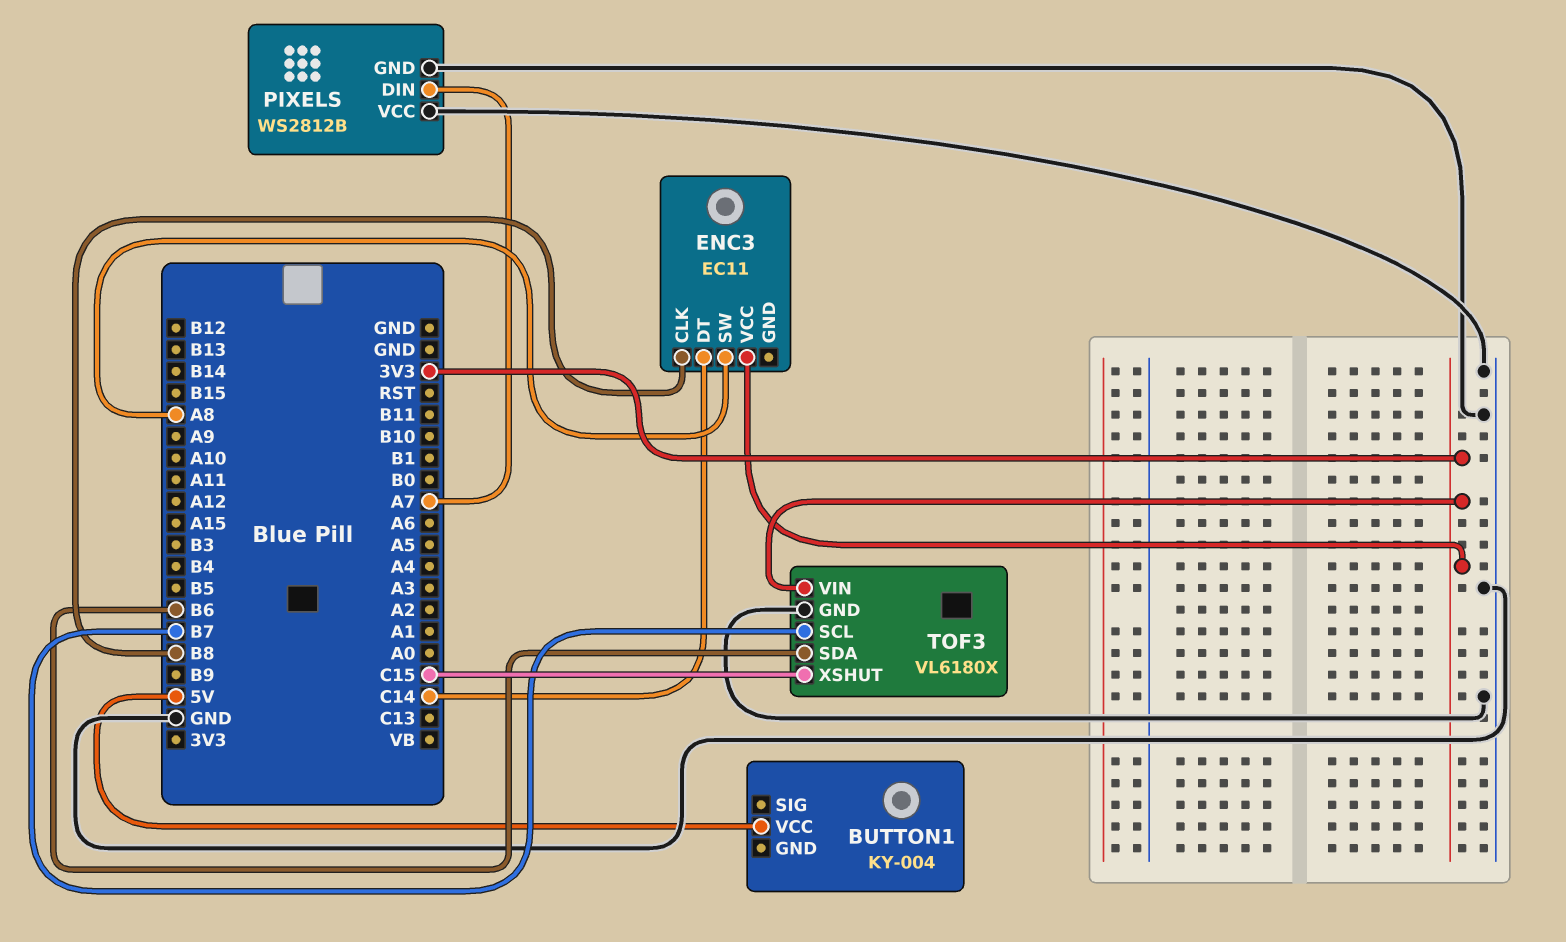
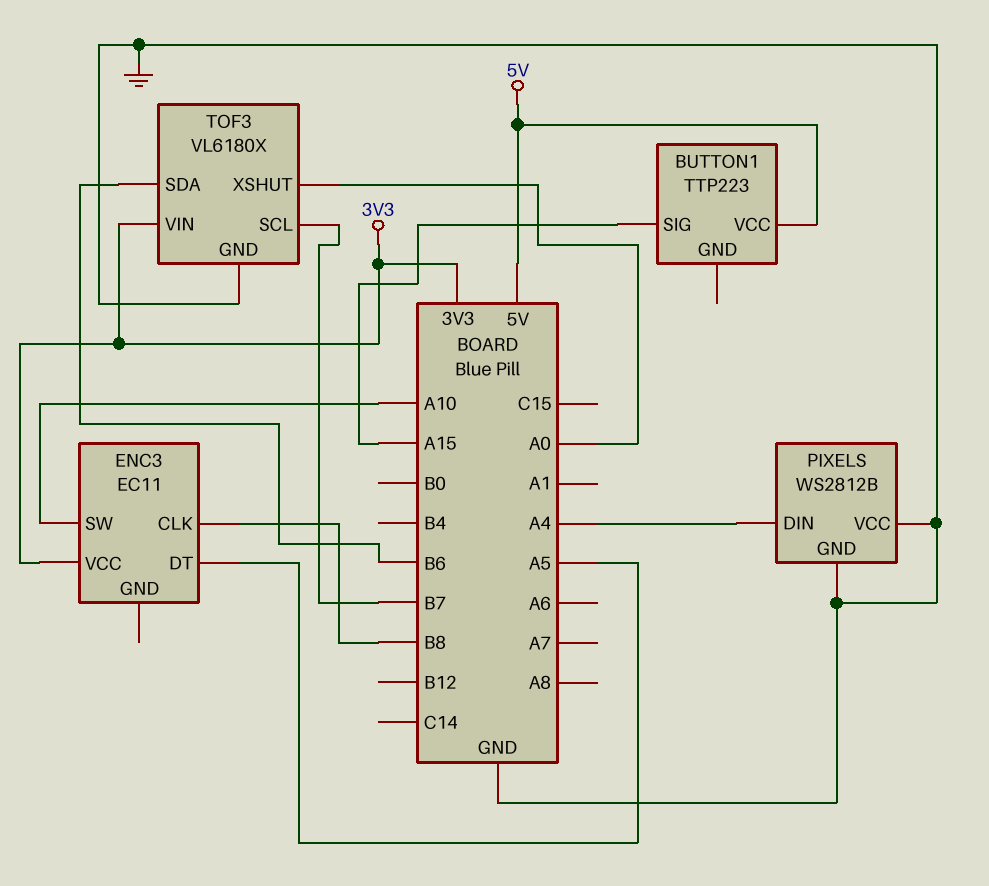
BUTTON1: KY-004 -> TTP223
BUTTON1 pin SIG: none -> A15
ENC3 pin DT: C14 -> A5
ENC3 pin SW: A8 -> A10
PIXELS pin DIN: A7 -> A4
TOF3 pin XSHUT: C15 -> A0

